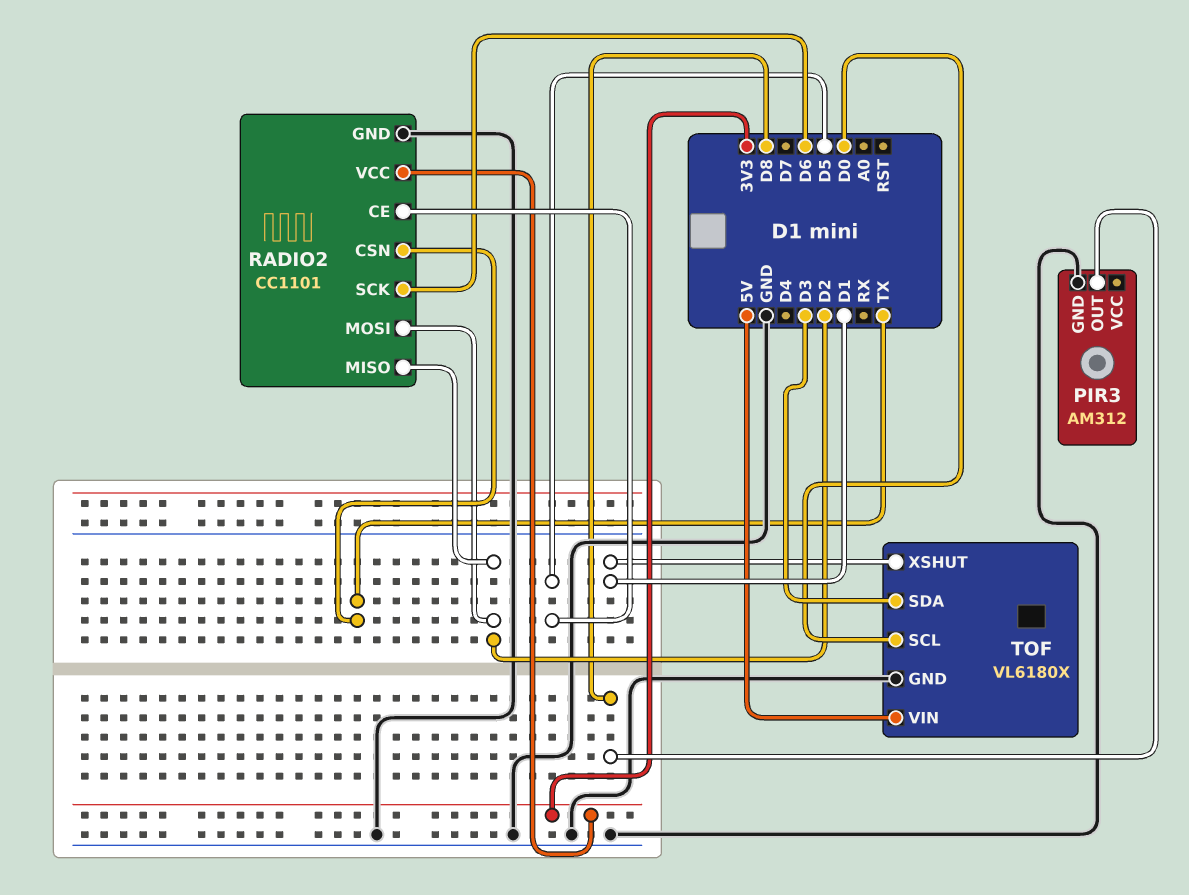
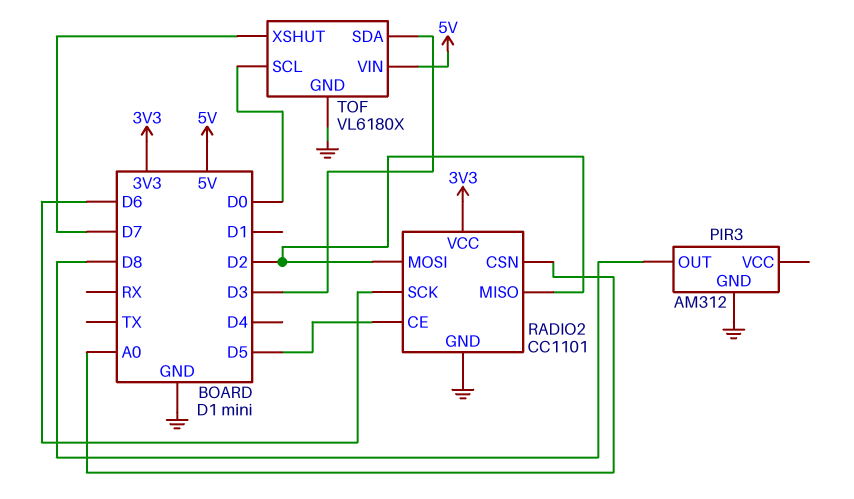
RADIO2 pin CSN: TX -> A0
TOF pin XSHUT: D1 -> D7

